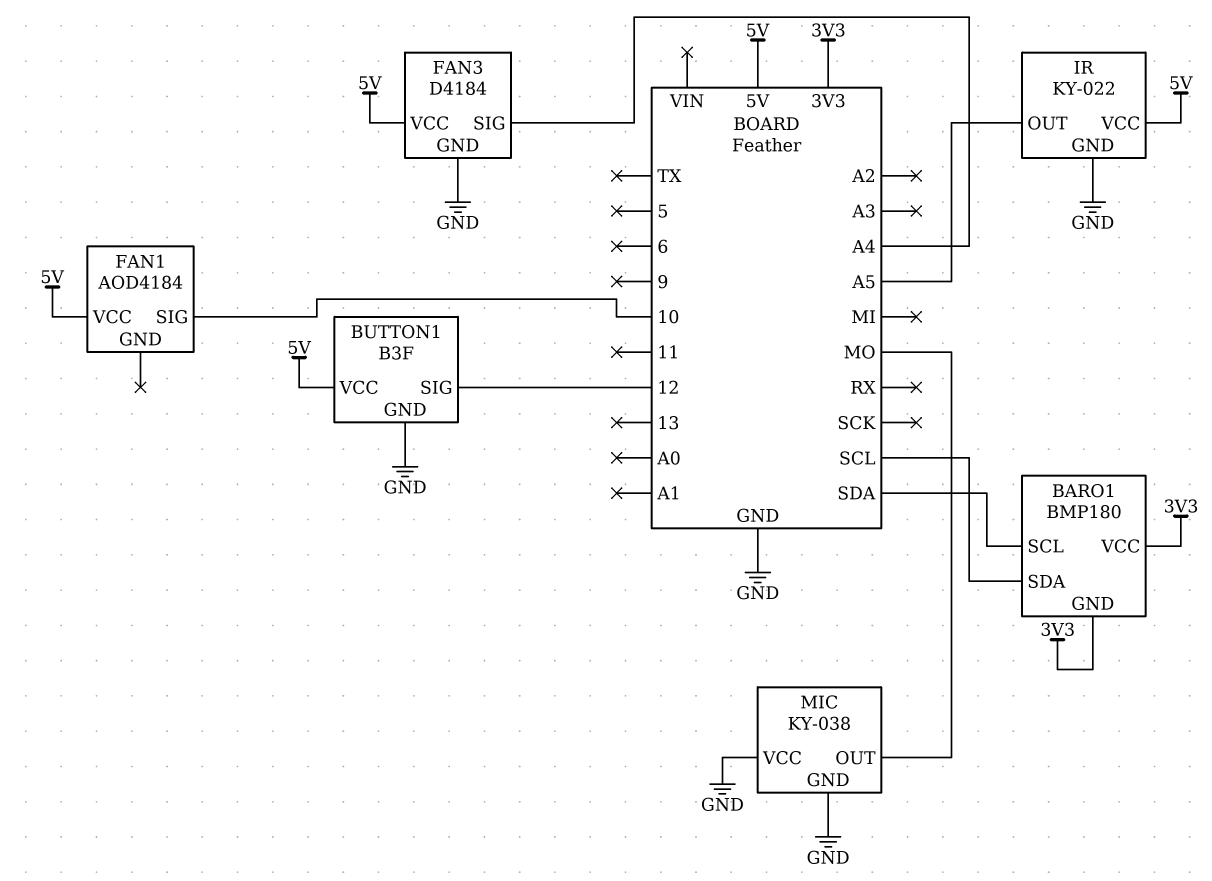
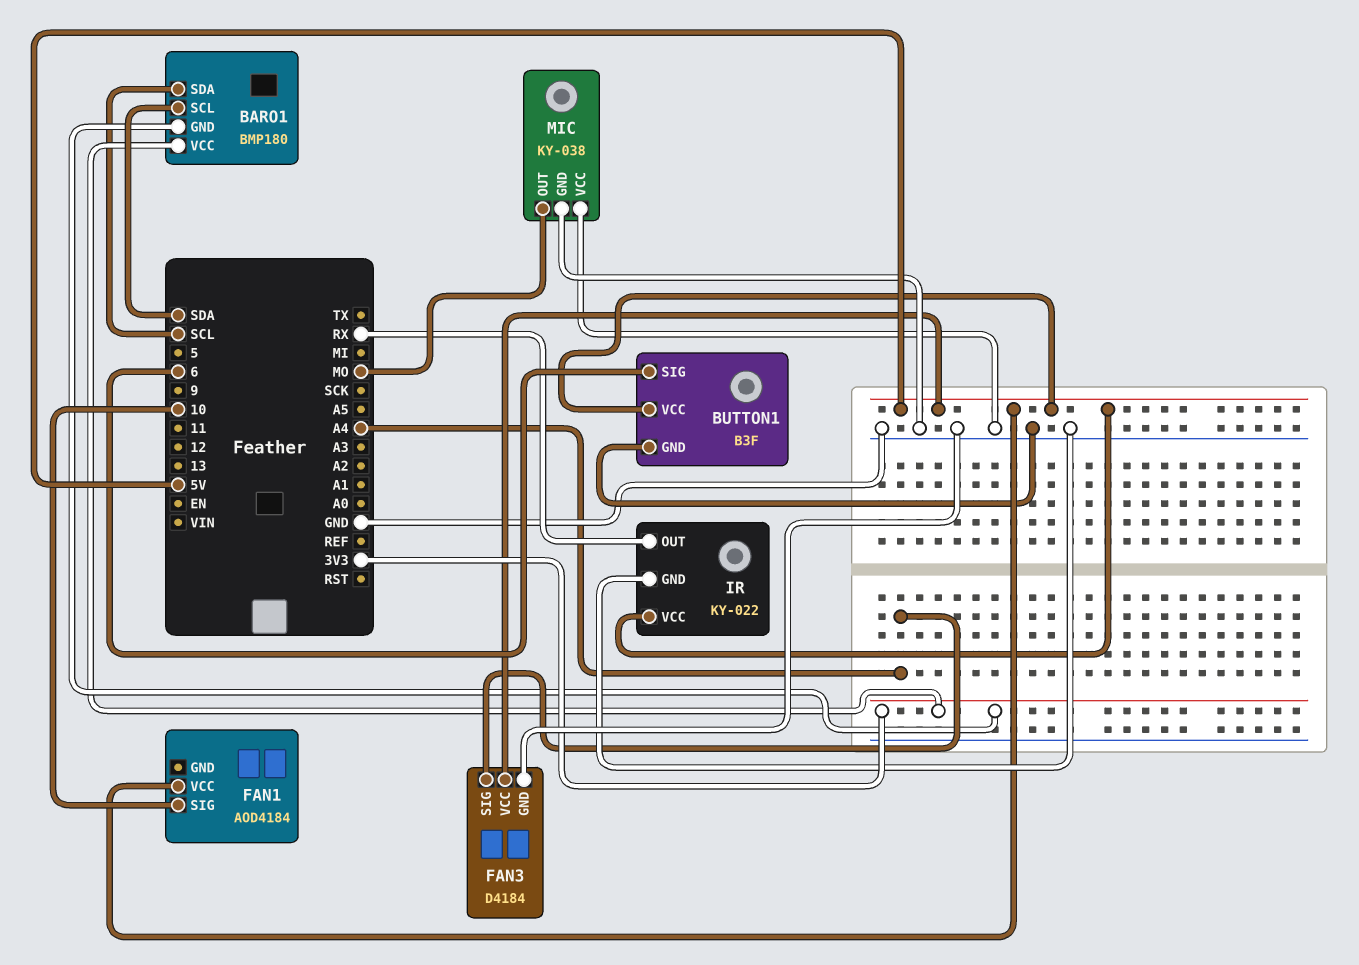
BUTTON1 pin SIG: 12 -> 6
IR pin OUT: A5 -> RX

